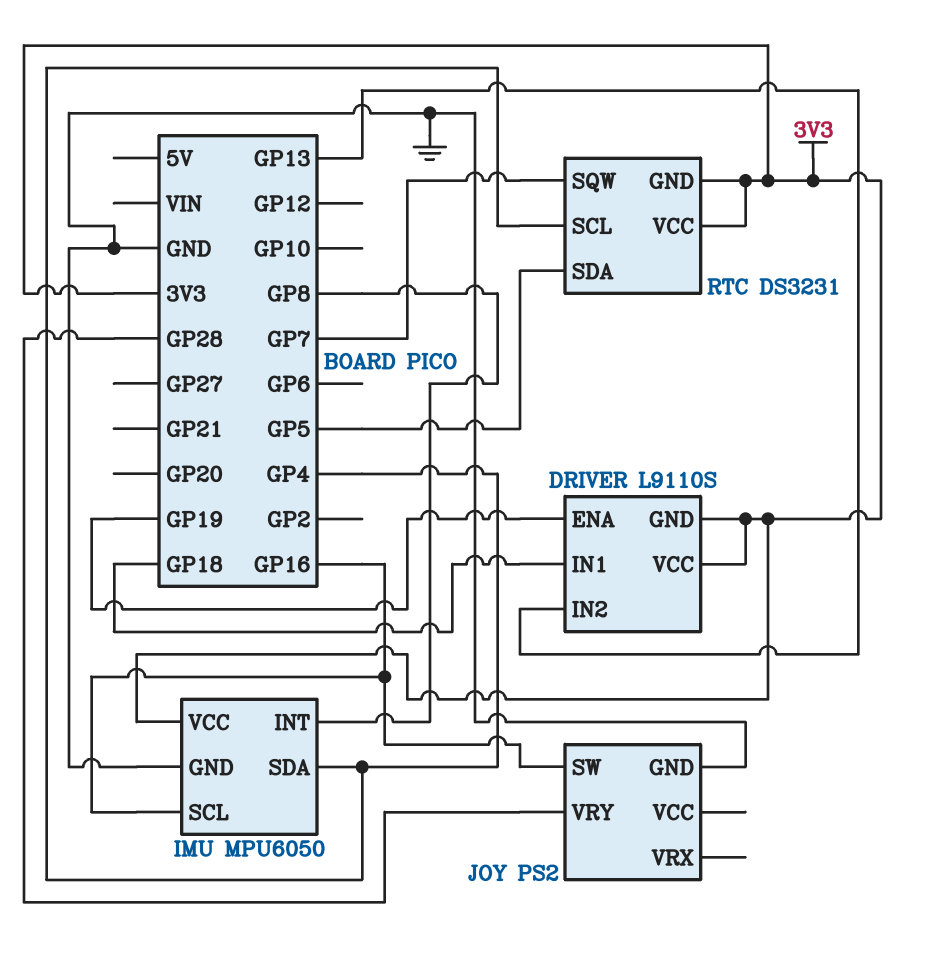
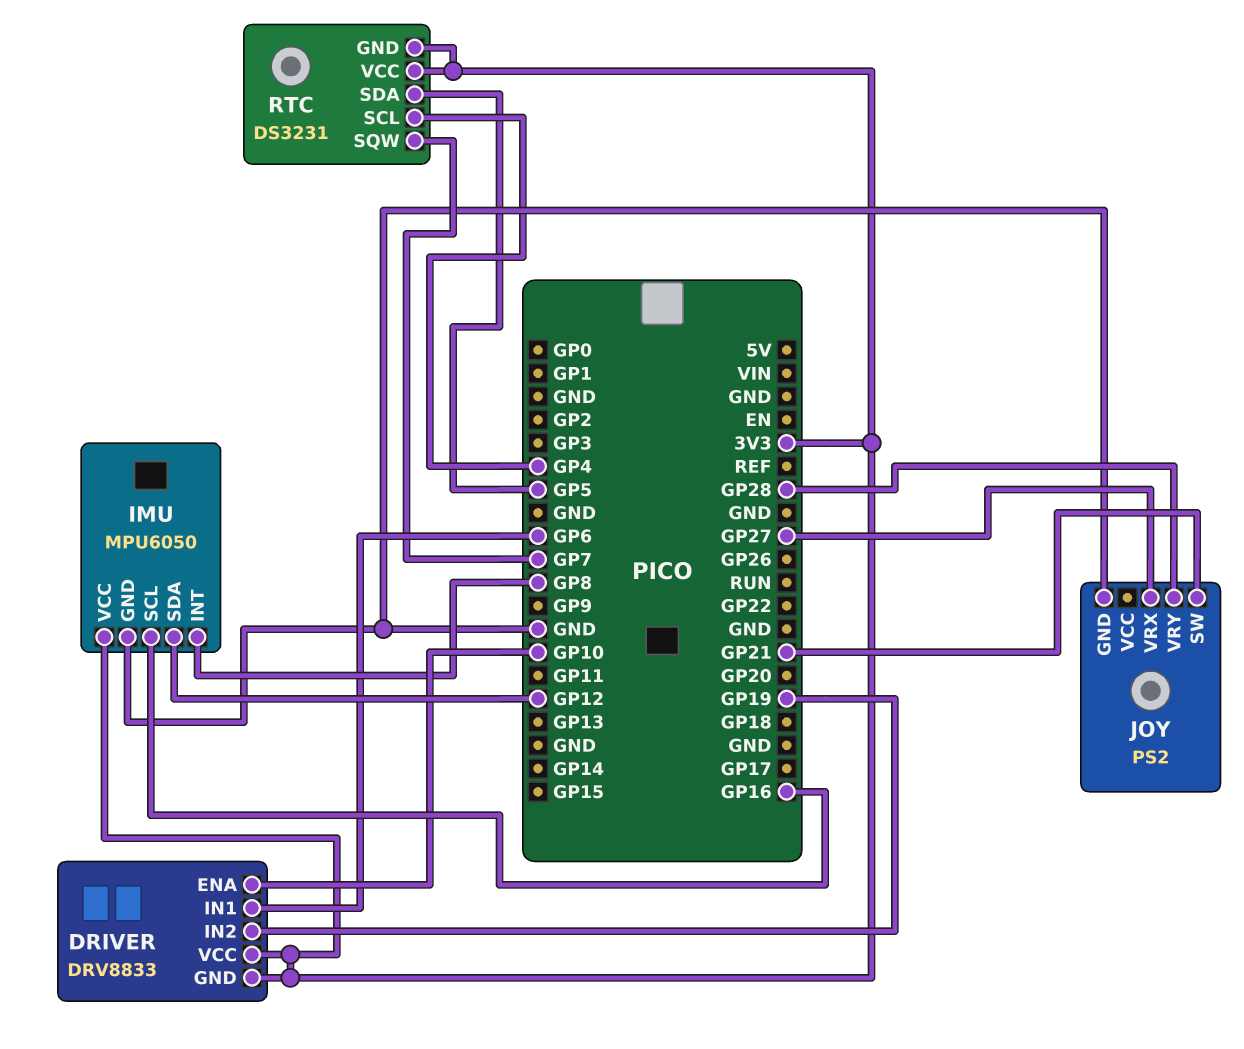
DRIVER: L9110S -> DRV8833
DRIVER pin ENA: GP19 -> GP10
DRIVER pin IN1: GP18 -> GP6
DRIVER pin IN2: GP13 -> GP19
IMU pin SDA: GP4 -> GP12
JOY pin SW: GP16 -> GP21
JOY pin VRX: none -> GP27

